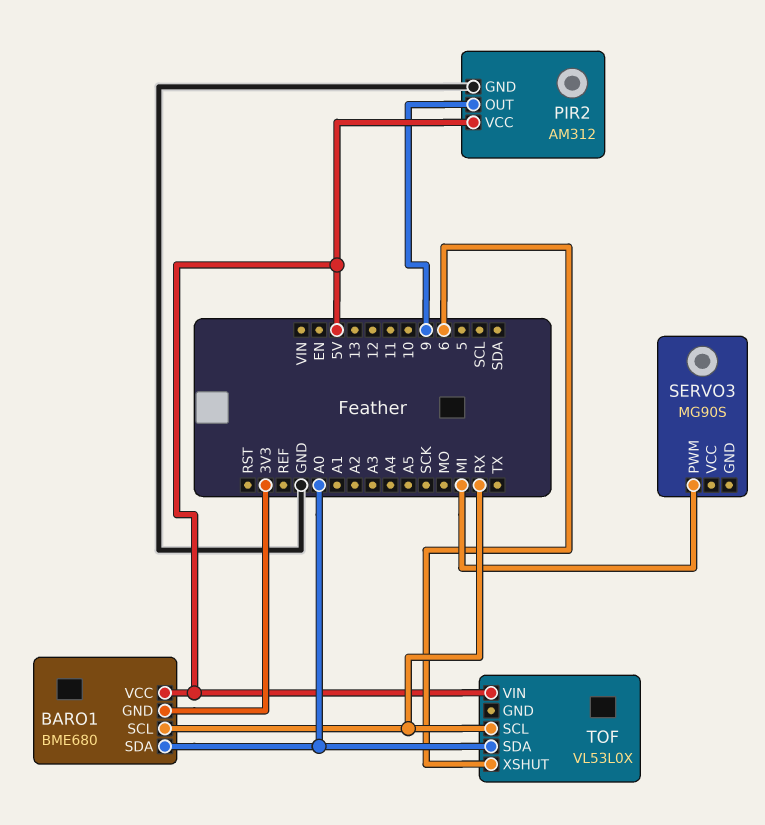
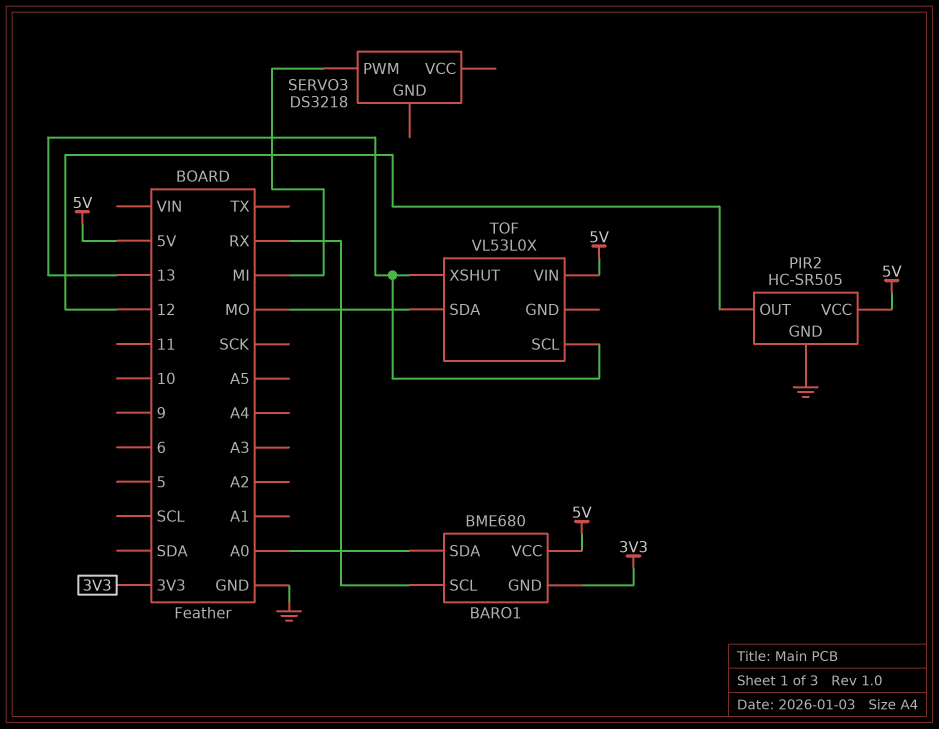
PIR2: AM312 -> HC-SR505
PIR2 pin OUT: 9 -> 12
SERVO3: MG90S -> DS3218
TOF pin SCL: RX -> 13
TOF pin SDA: A0 -> MO
TOF pin XSHUT: 6 -> 13

